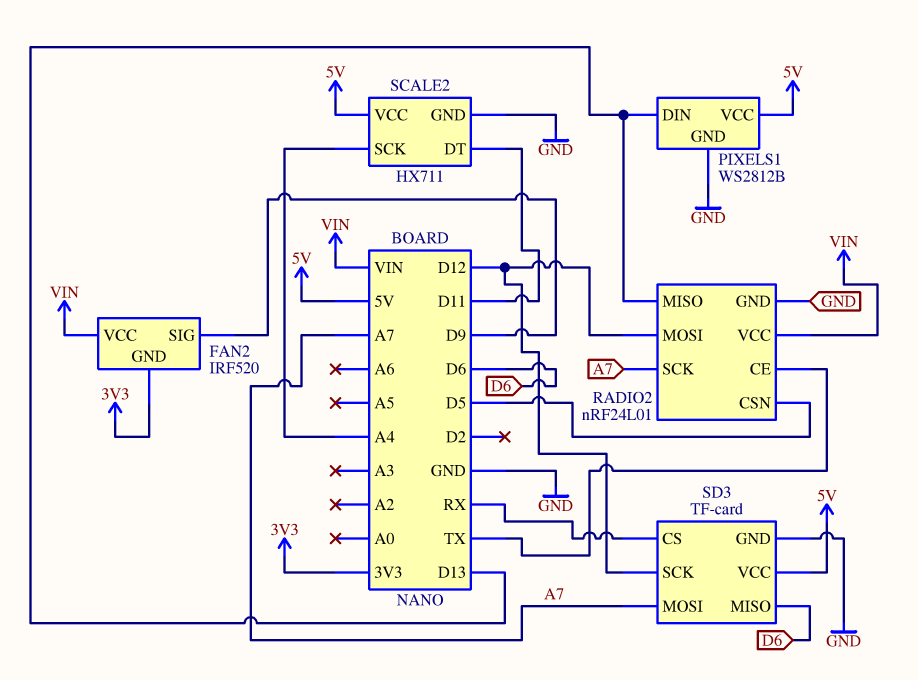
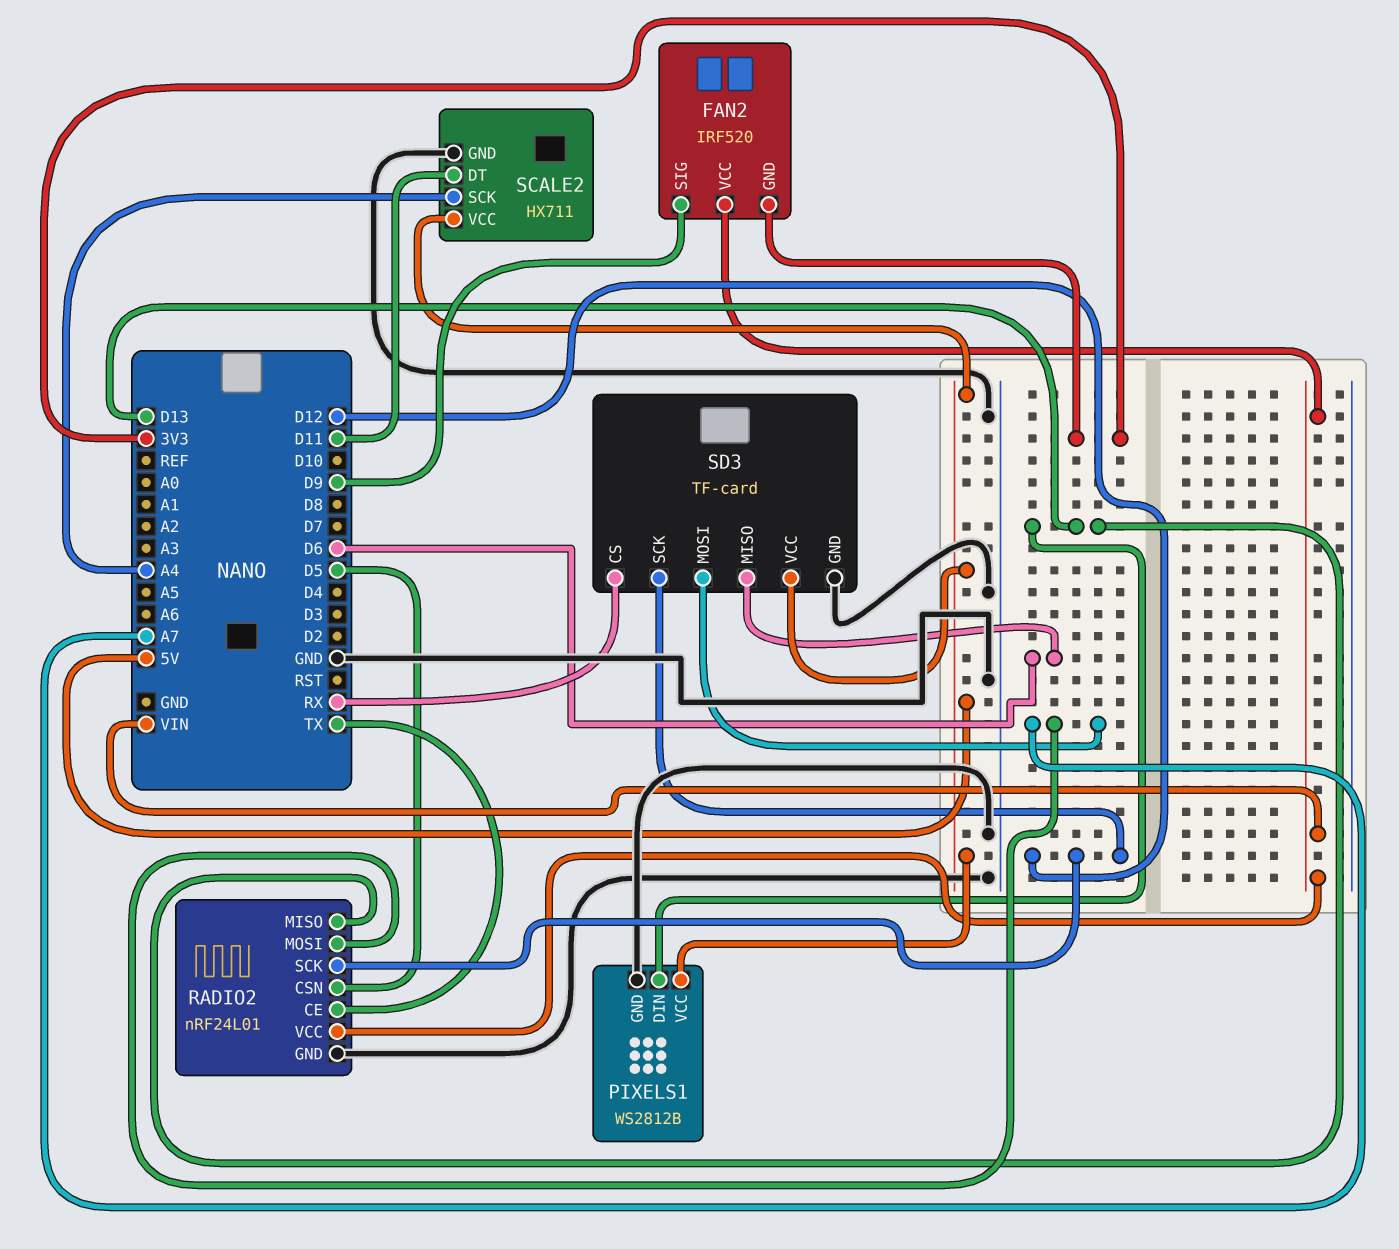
RADIO2 pin MOSI: D12 -> A7
RADIO2 pin SCK: A7 -> D12

